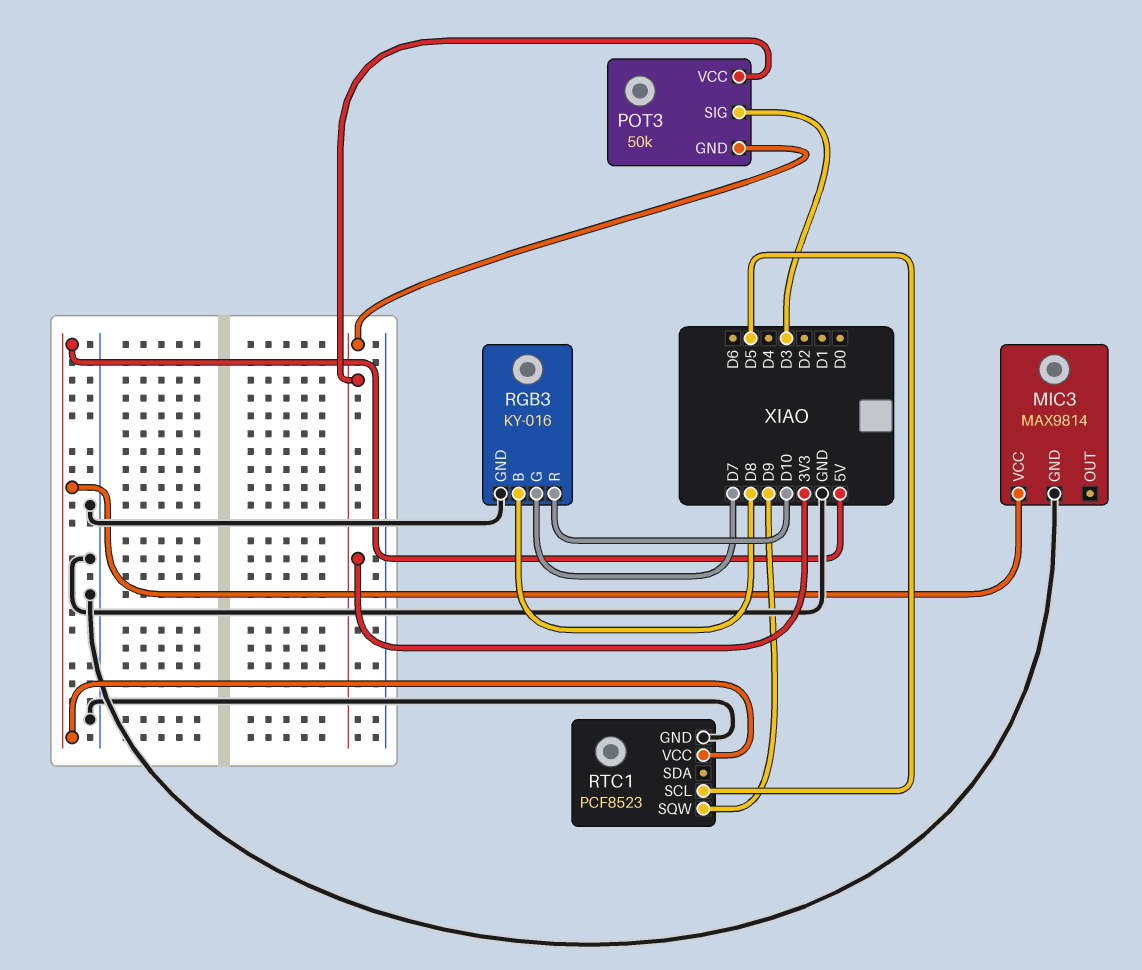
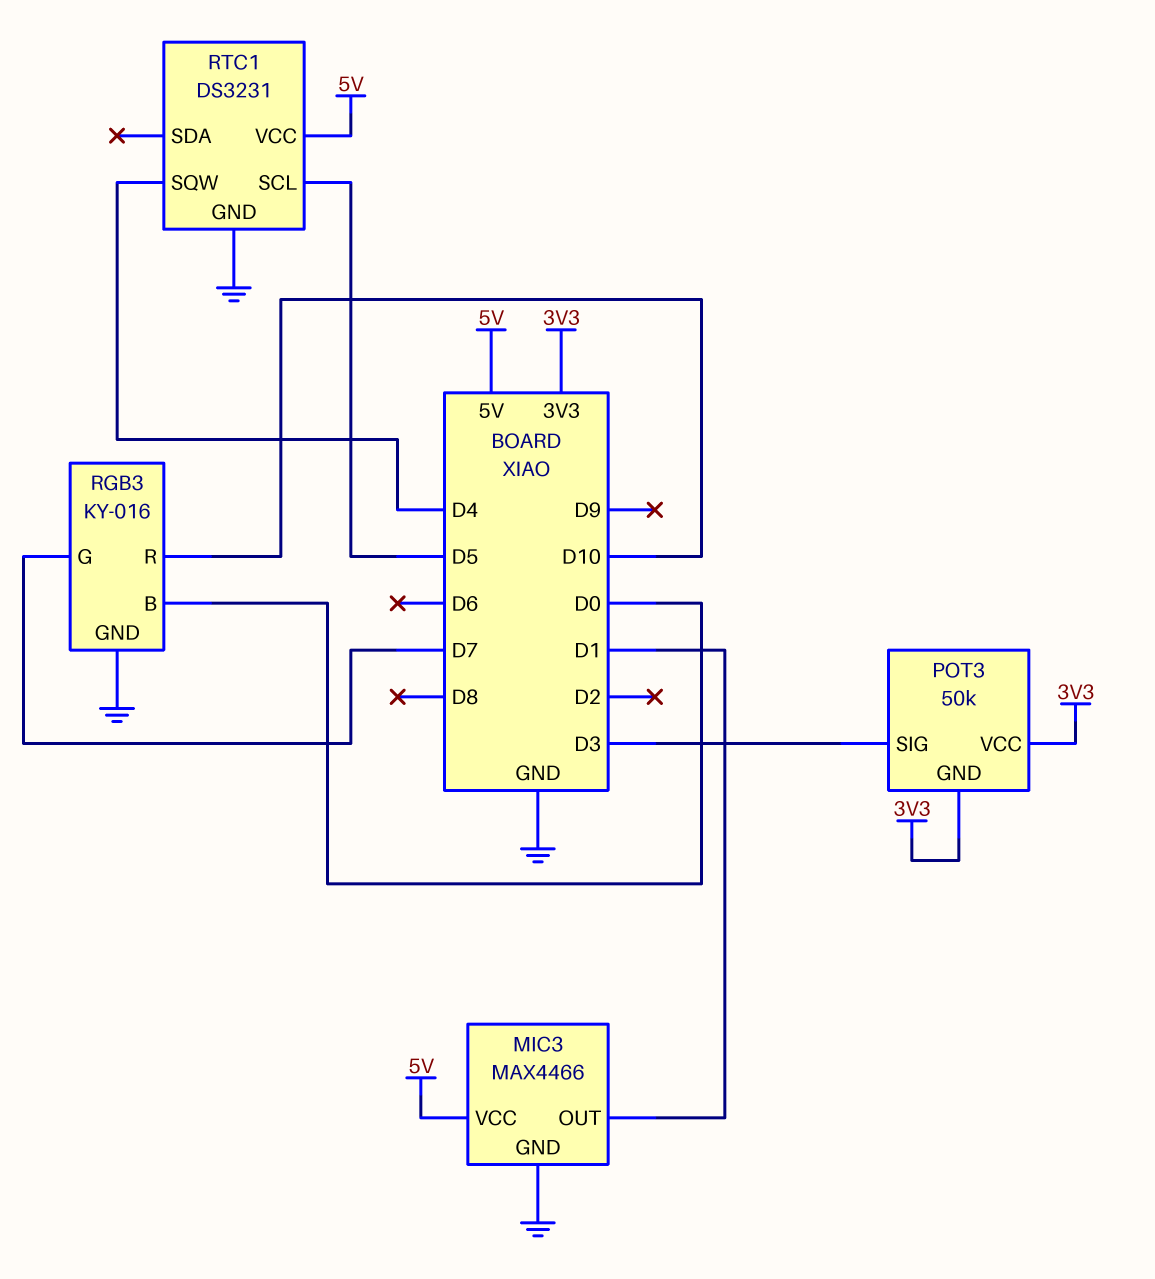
MIC3: MAX9814 -> MAX4466
MIC3 pin OUT: none -> D1
RGB3 pin B: D8 -> D0
RTC1: PCF8523 -> DS3231
RTC1 pin SQW: D9 -> D4

